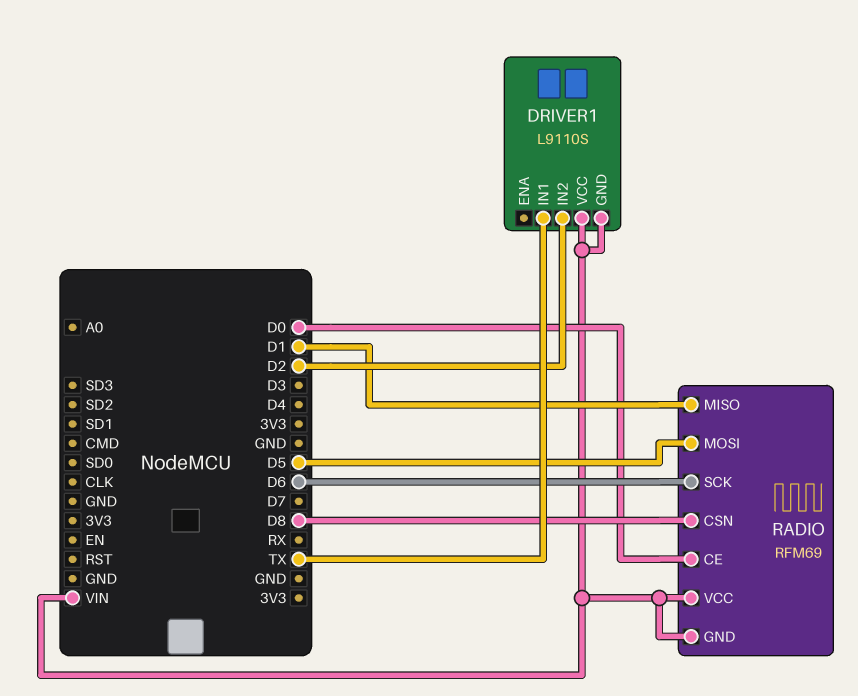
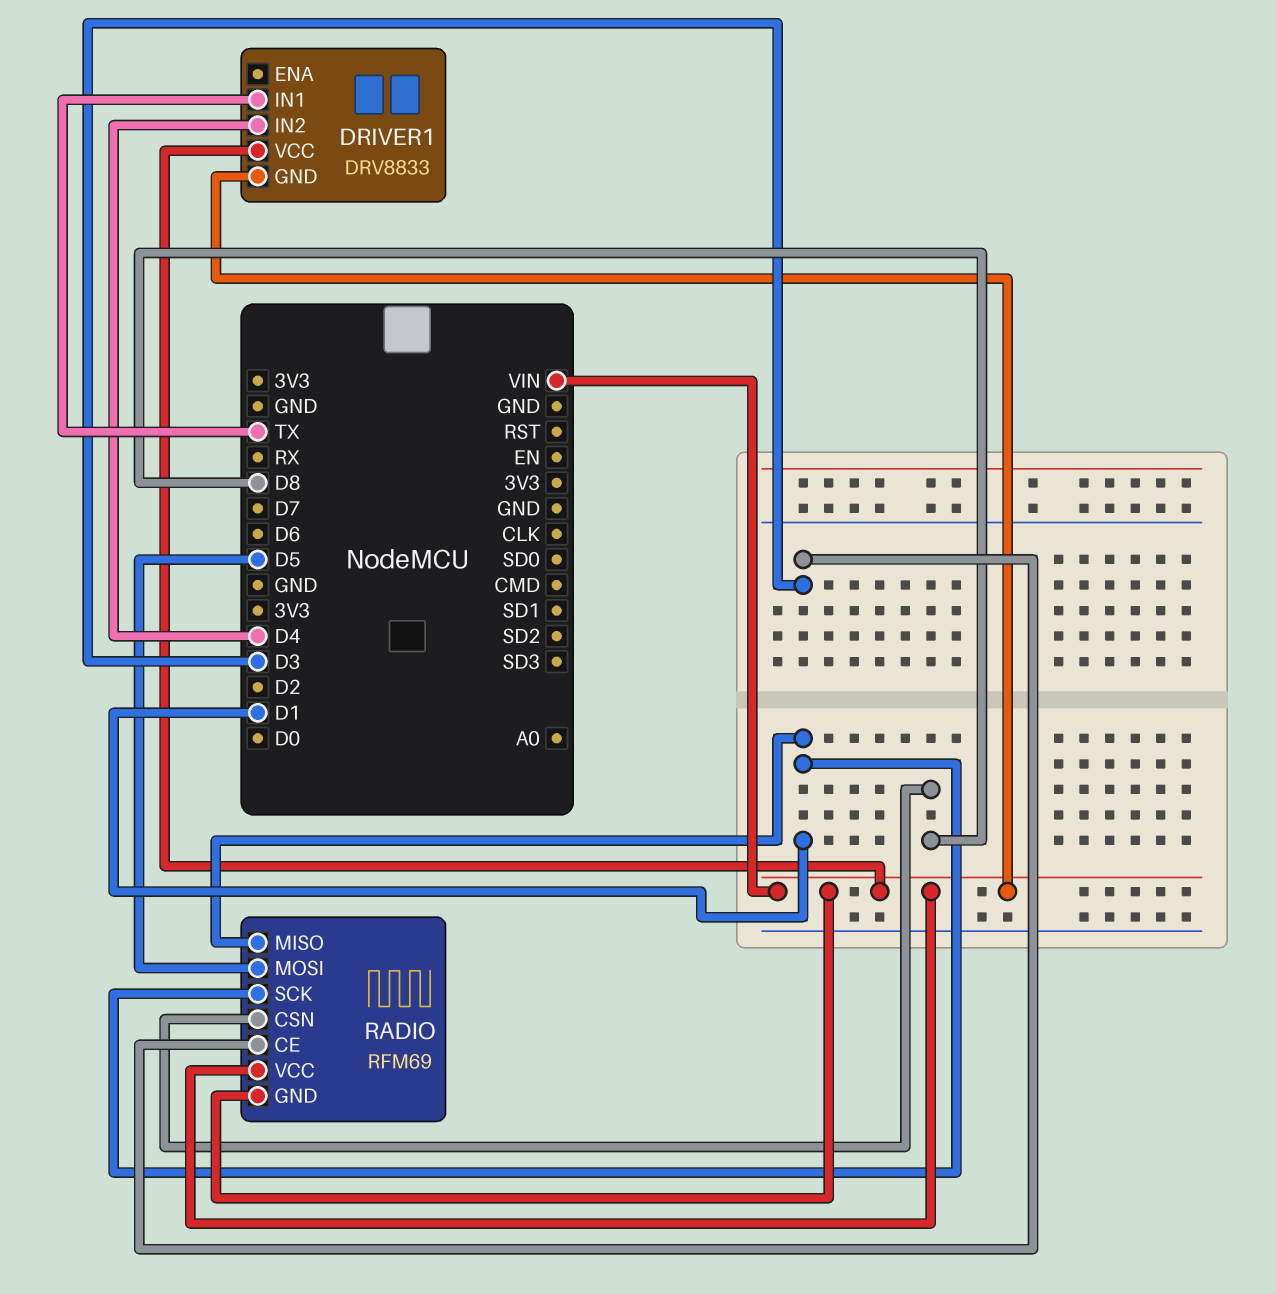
DRIVER1: L9110S -> DRV8833
DRIVER1 pin IN2: D2 -> D4
RADIO pin CE: D0 -> D3
RADIO pin SCK: D6 -> D1

